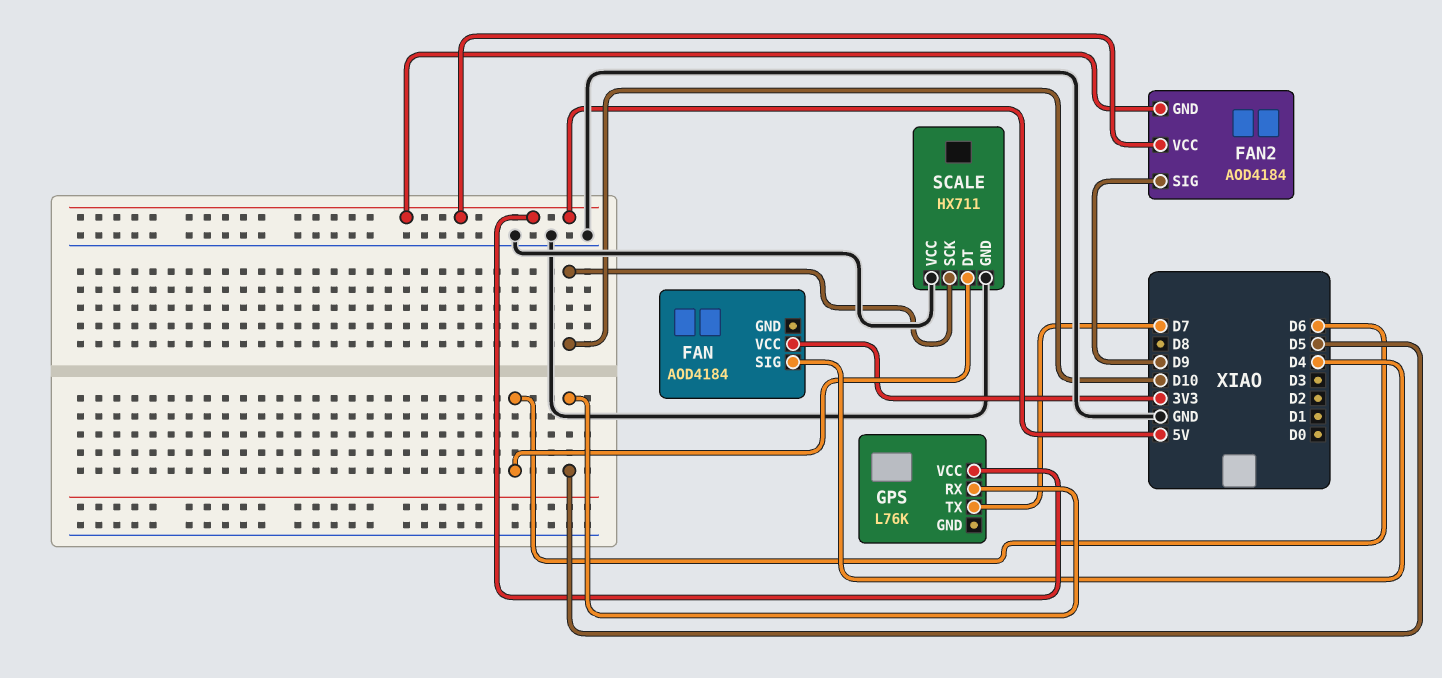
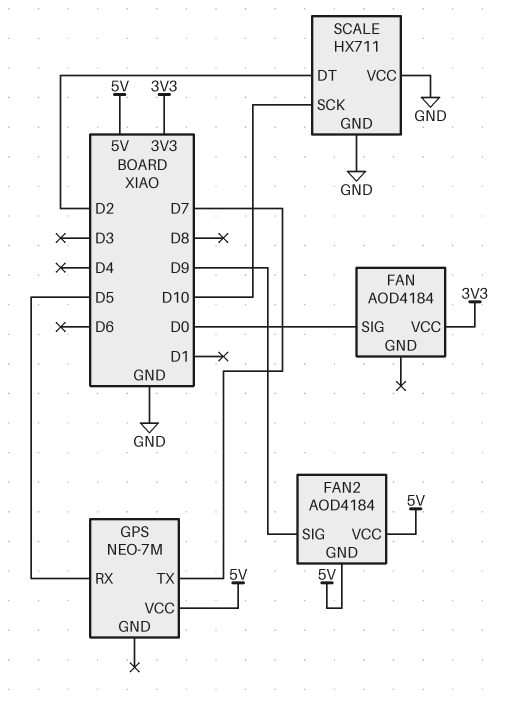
FAN pin SIG: D4 -> D0
GPS: L76K -> NEO-7M
SCALE pin DT: D6 -> D2

